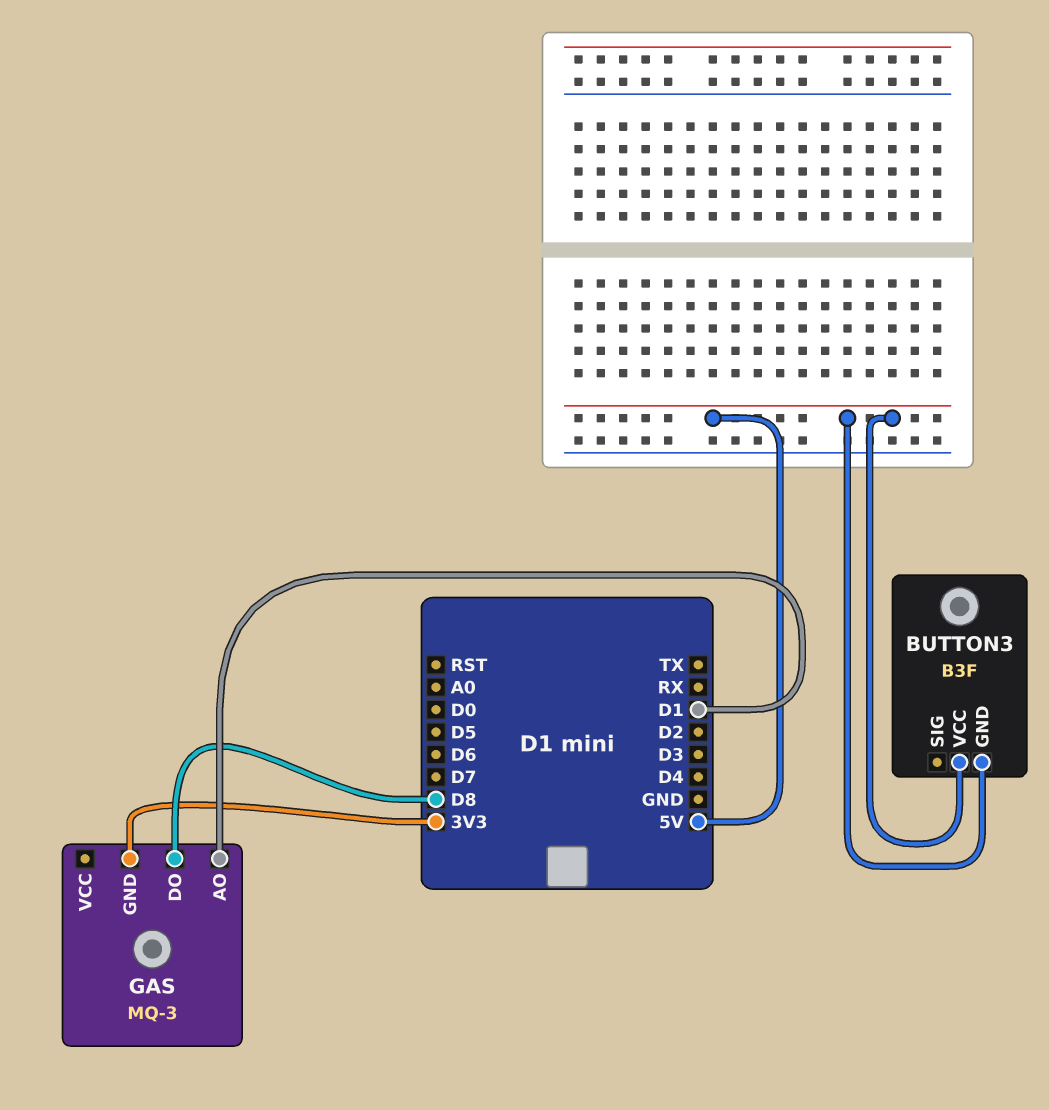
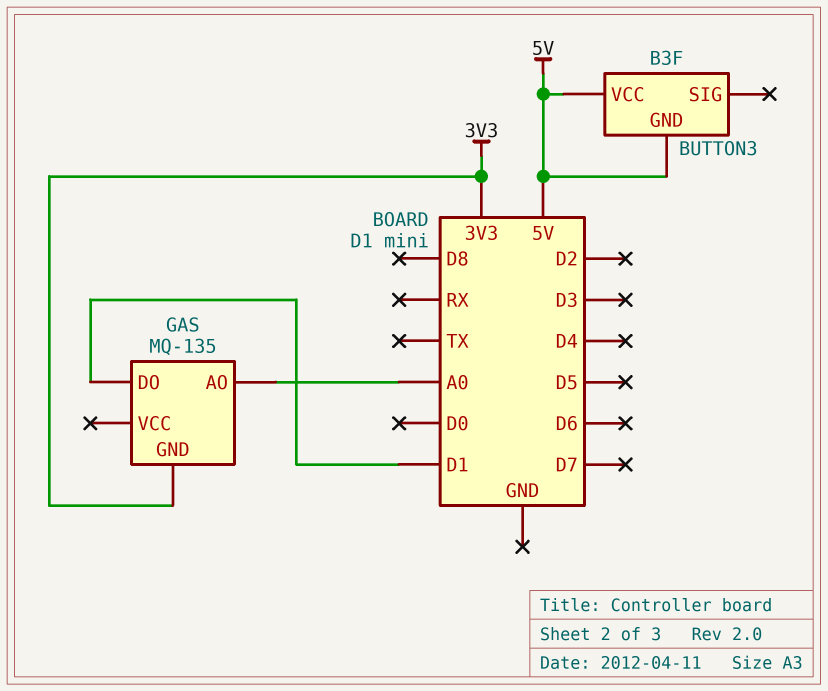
GAS: MQ-3 -> MQ-135
GAS pin AO: D1 -> A0
GAS pin DO: D8 -> D1

